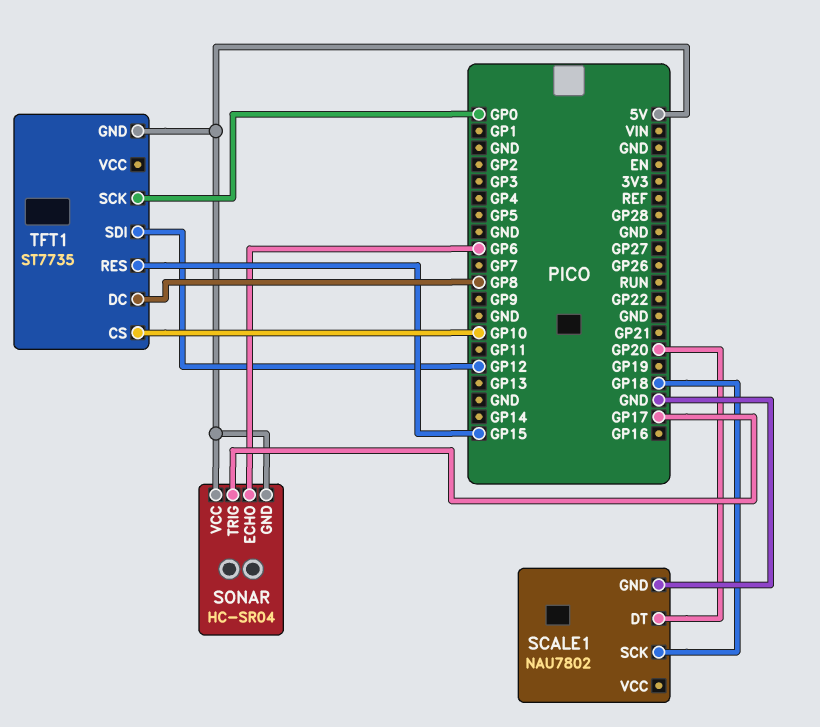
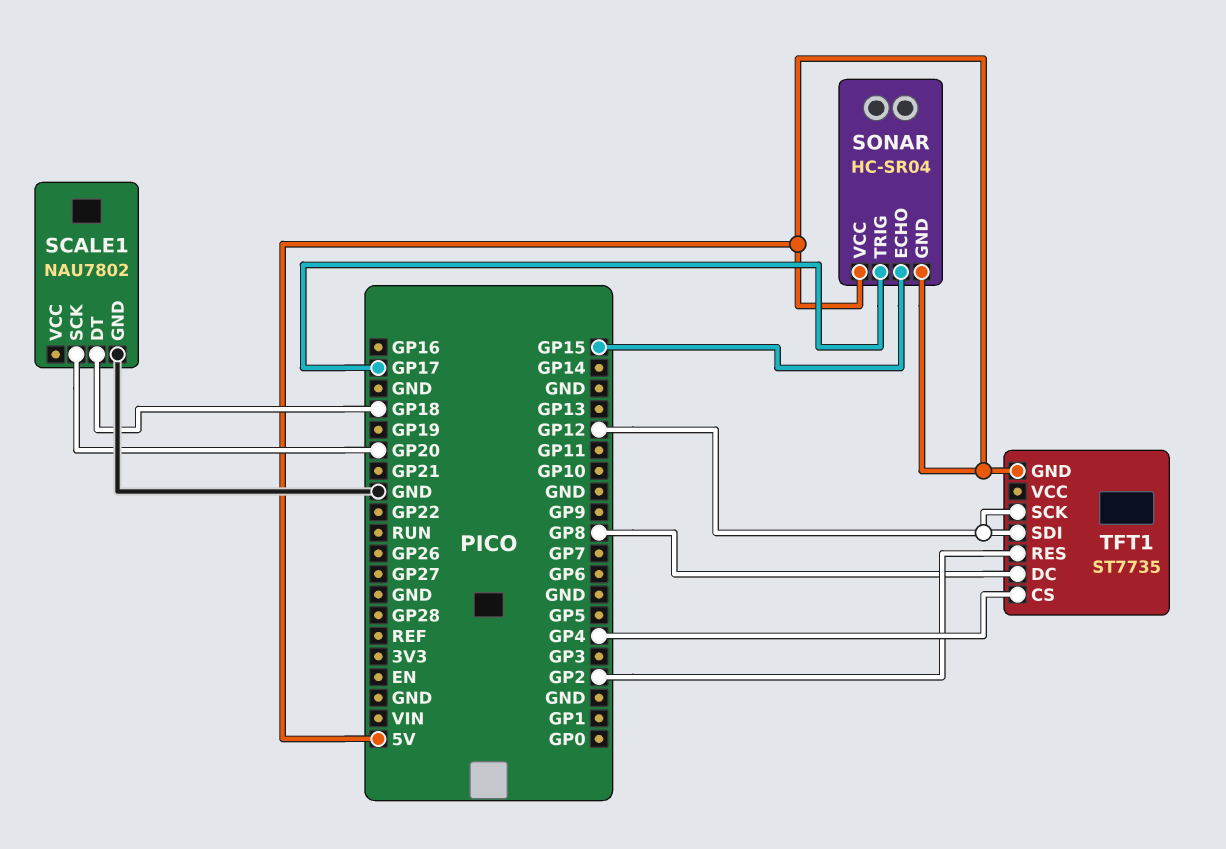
SCALE1 pin DT: GP20 -> GP18
SCALE1 pin SCK: GP18 -> GP20
SONAR pin ECHO: GP6 -> GP15
TFT1 pin CS: GP10 -> GP4
TFT1 pin RES: GP15 -> GP2
TFT1 pin SCK: GP0 -> GP12

